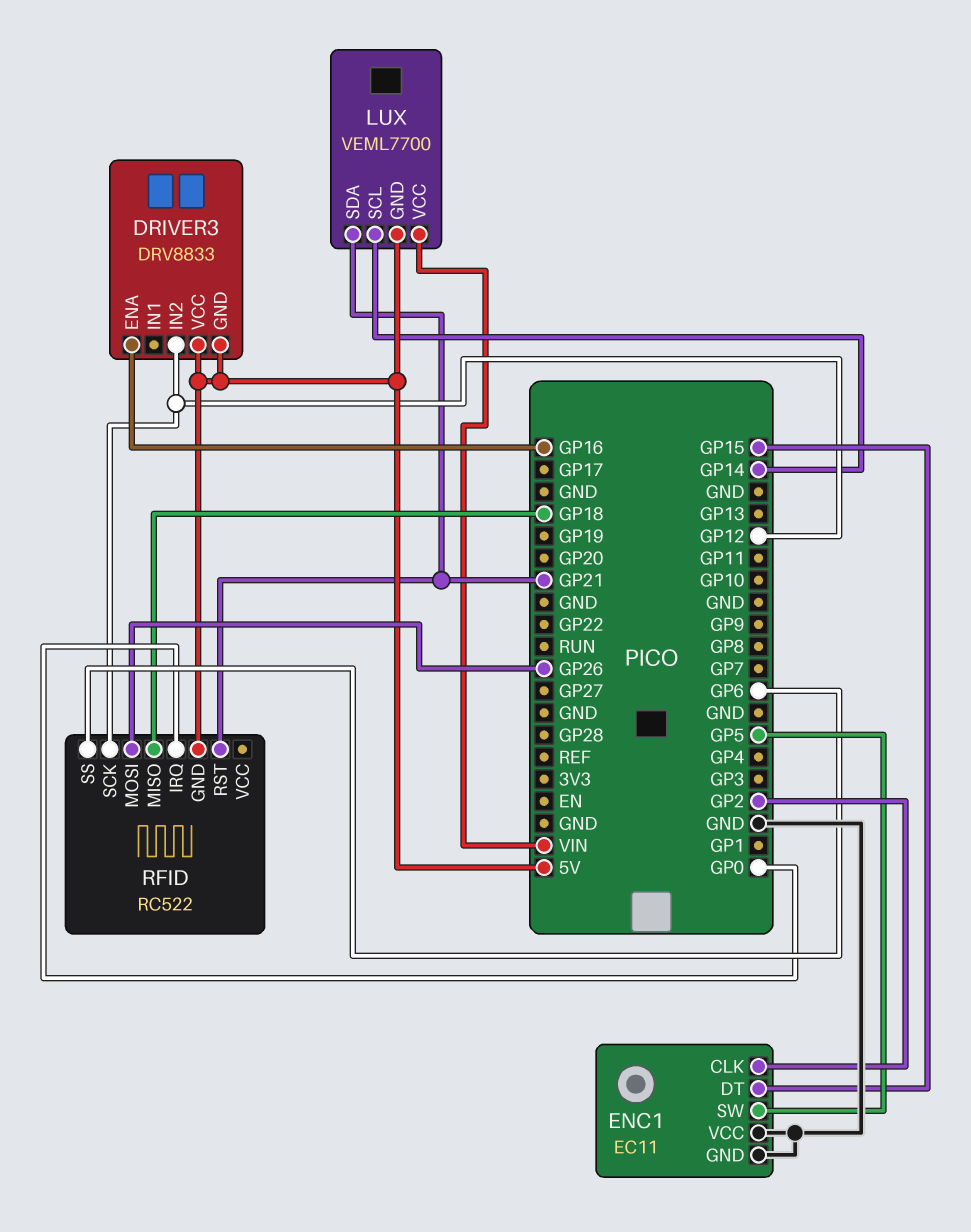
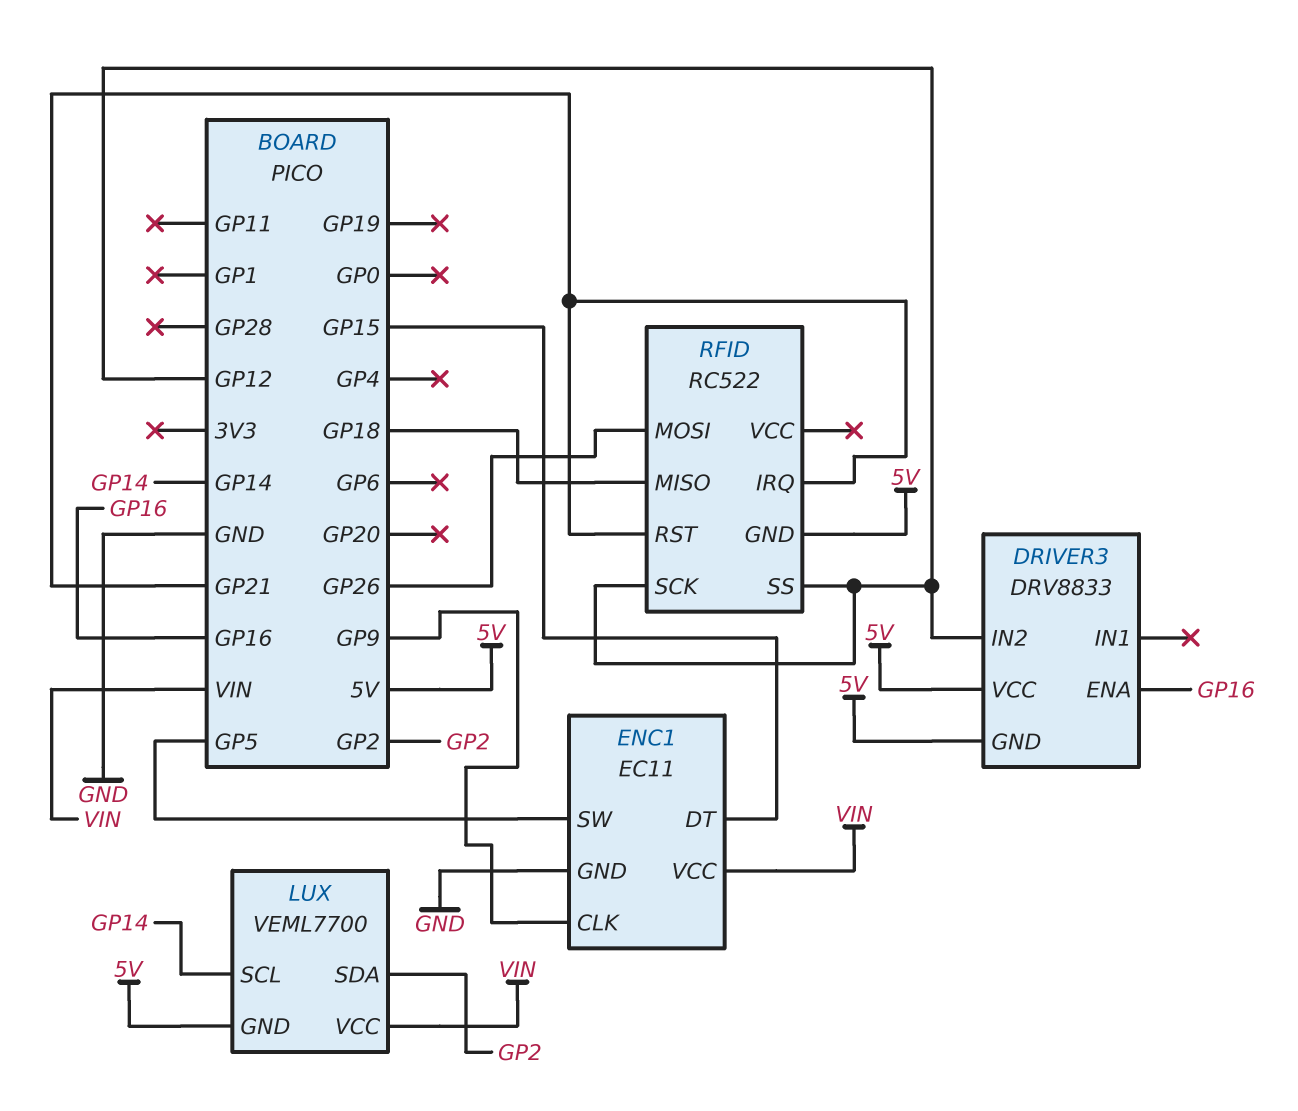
ENC1 pin CLK: GP2 -> GP9
ENC1 pin VCC: GND -> VIN
LUX pin SDA: GP21 -> GP2
RFID pin IRQ: GP0 -> GP21
RFID pin SS: GP6 -> GP12

